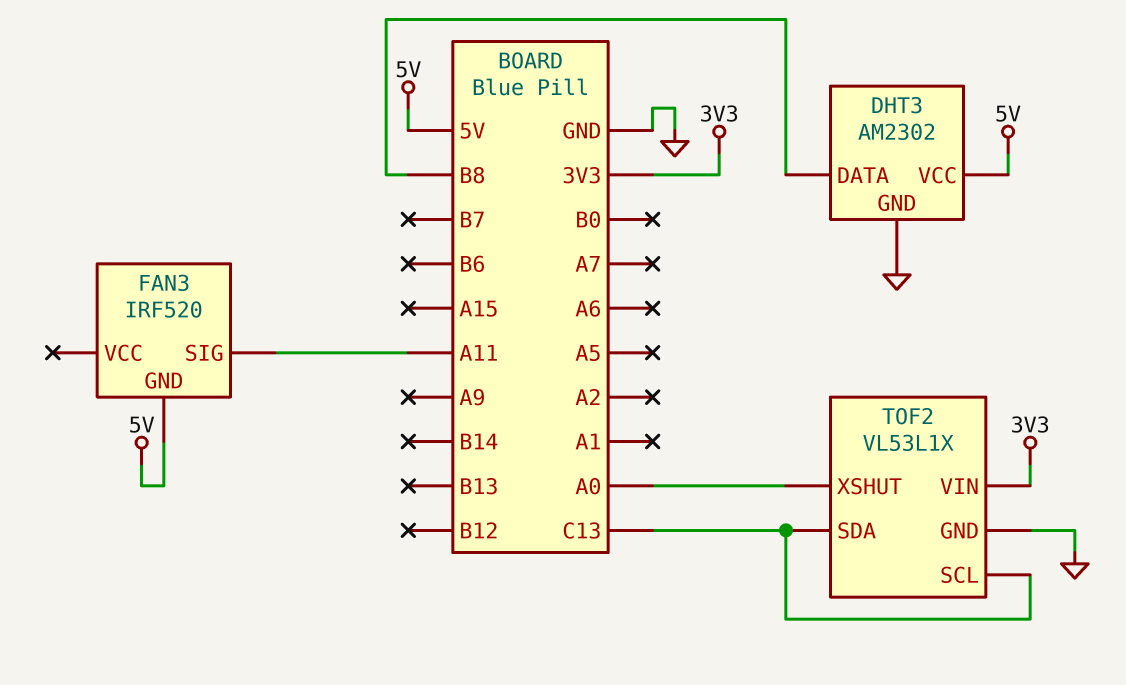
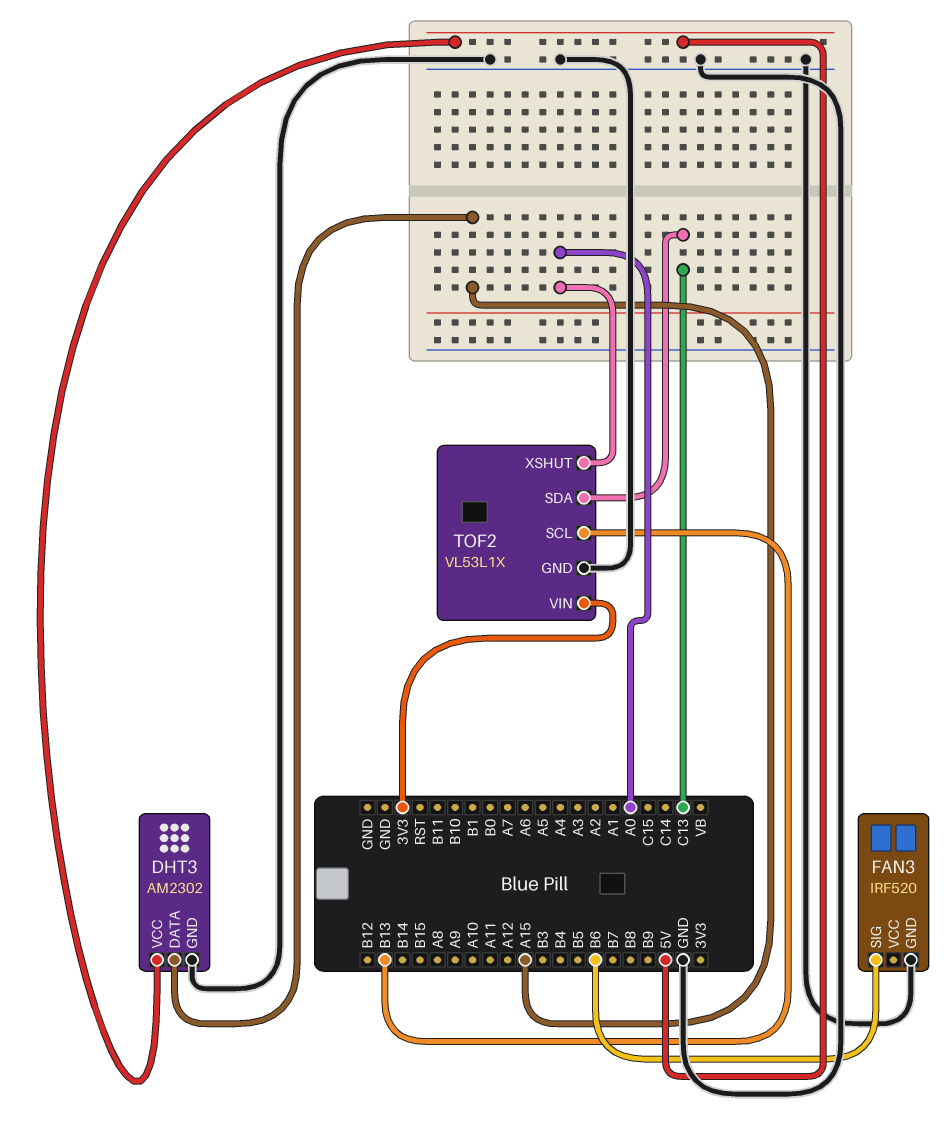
DHT3 pin DATA: B8 -> A15
FAN3 pin GND: 5V -> GND
FAN3 pin SIG: A11 -> B6
TOF2 pin SCL: C13 -> B13

